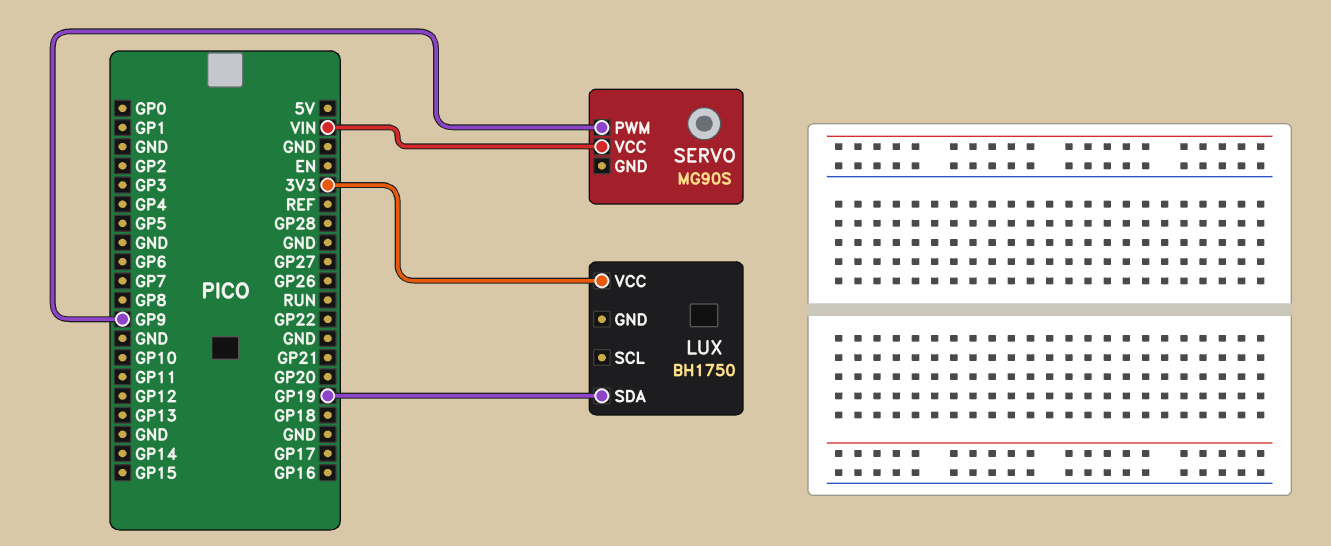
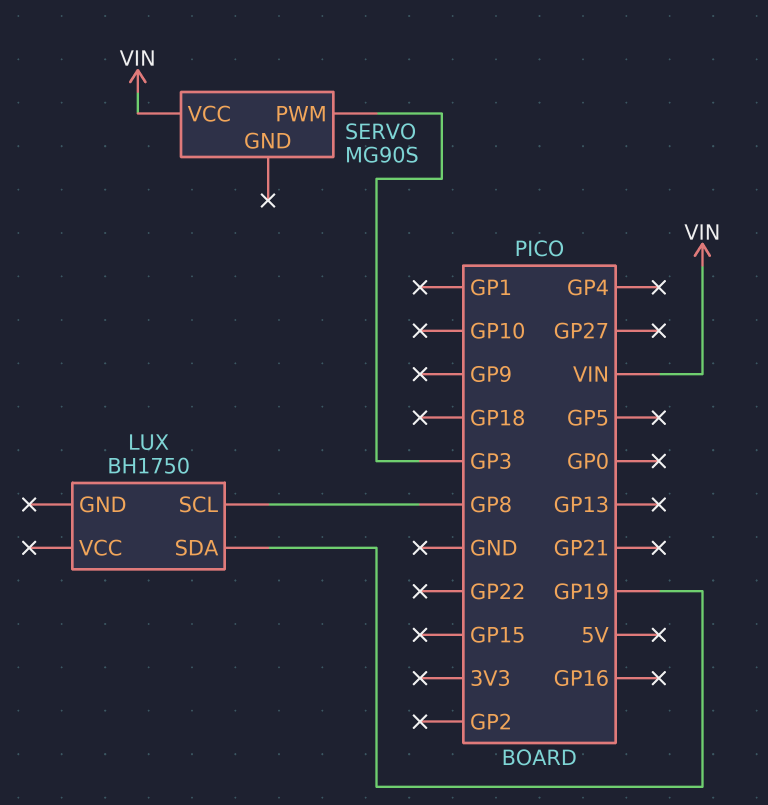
LUX pin SCL: none -> GP8
LUX pin VCC: 3V3 -> none
SERVO pin PWM: GP9 -> GP3

